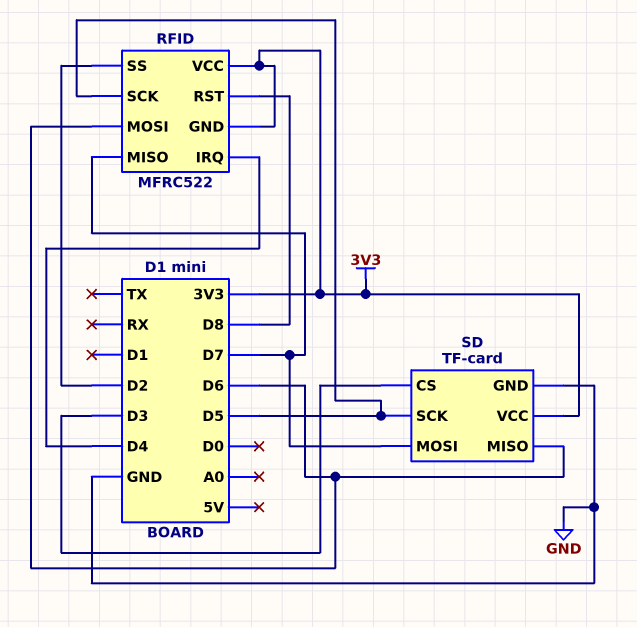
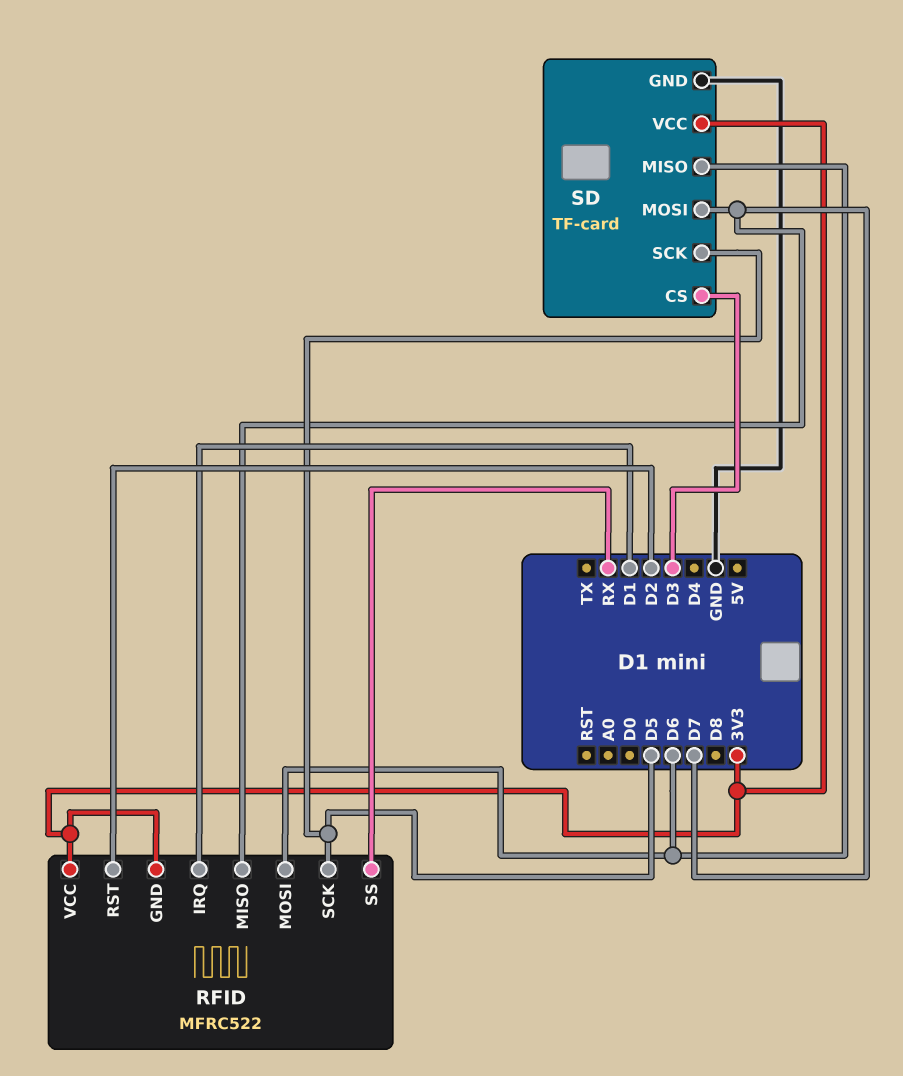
RFID pin IRQ: D4 -> D1
RFID pin RST: D8 -> D2
RFID pin SS: D2 -> RX

